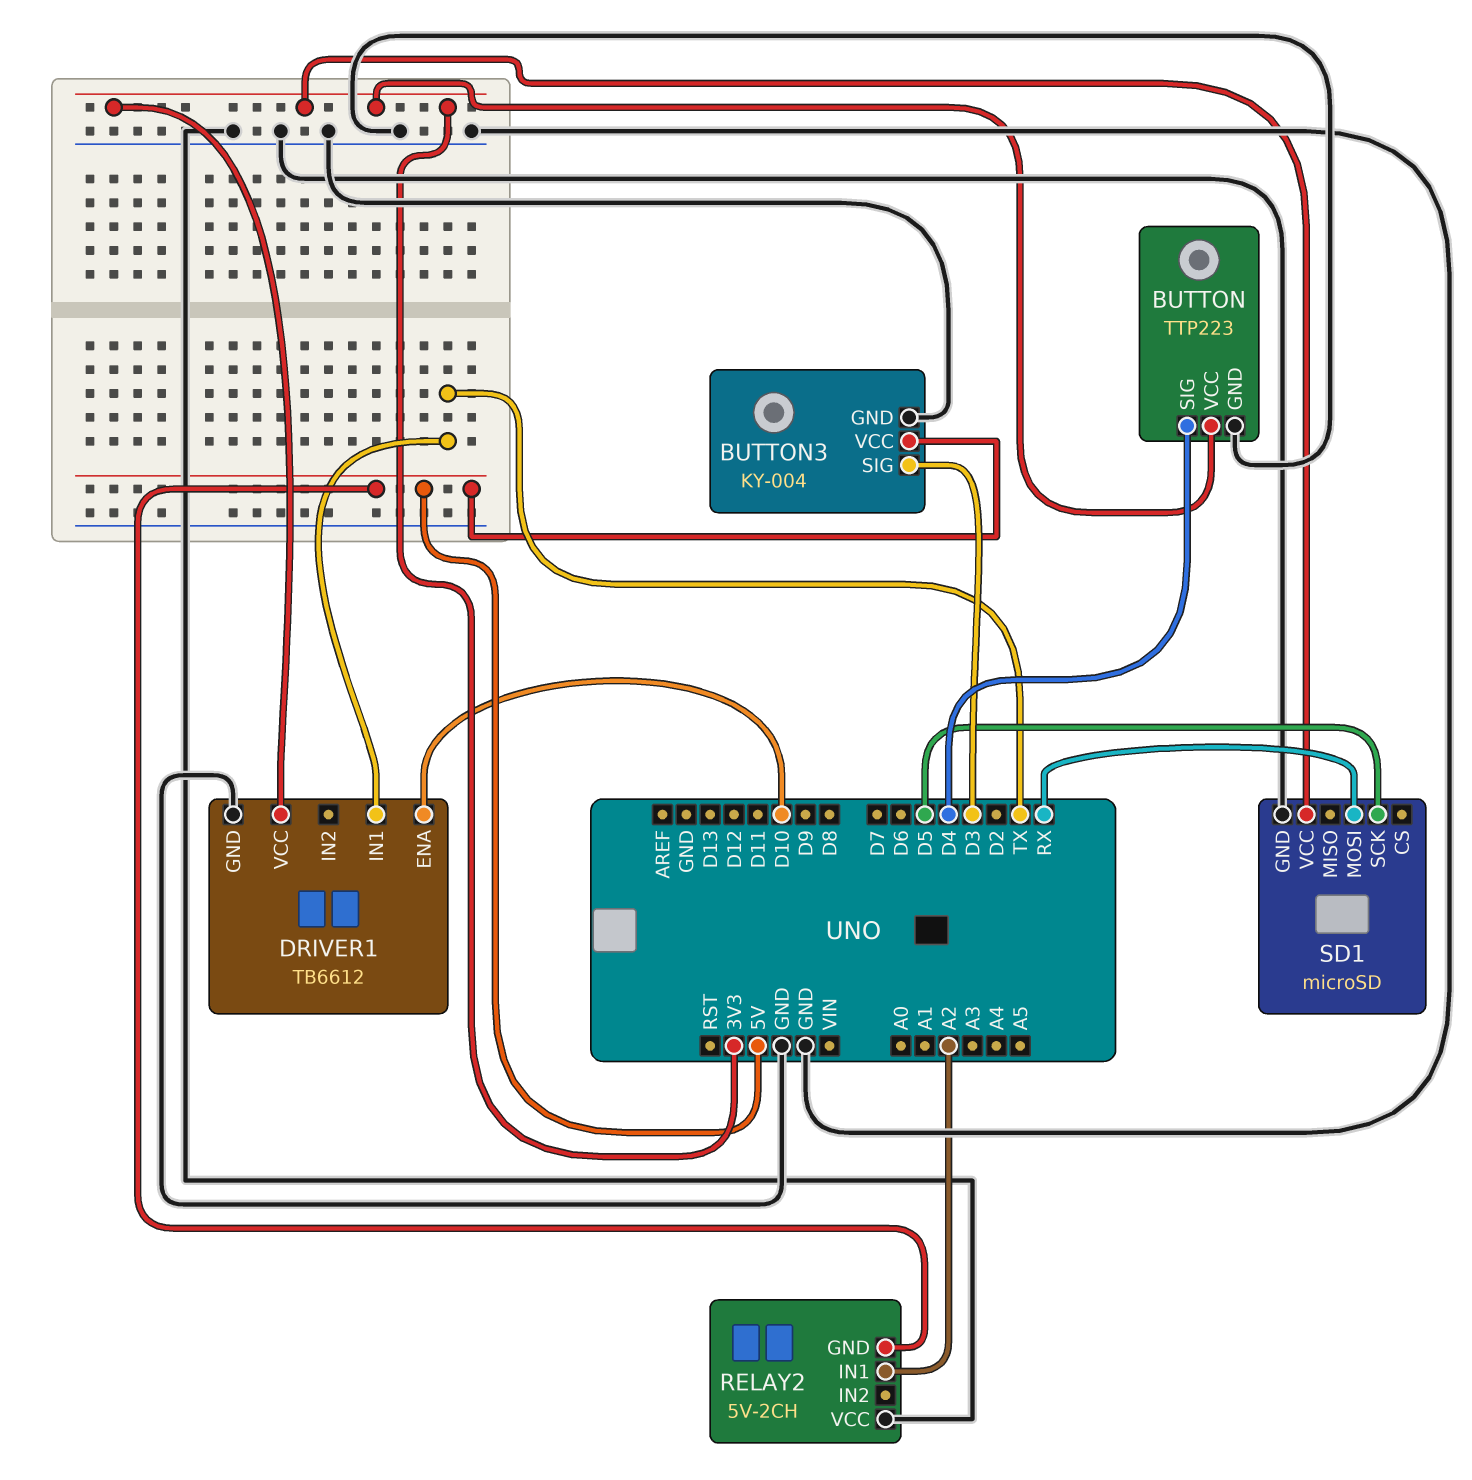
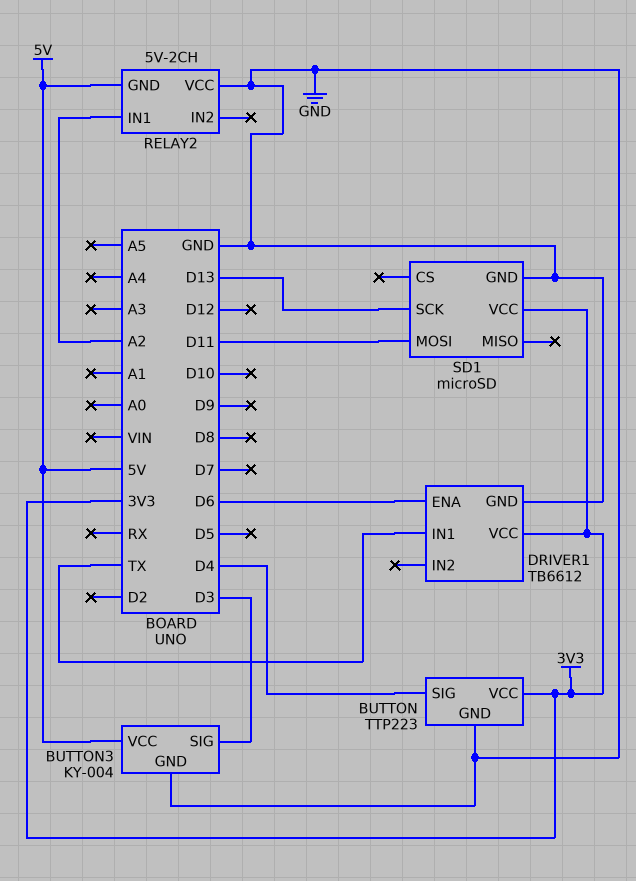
DRIVER1 pin ENA: D10 -> D6
SD1 pin MOSI: RX -> D11
SD1 pin SCK: D5 -> D13

